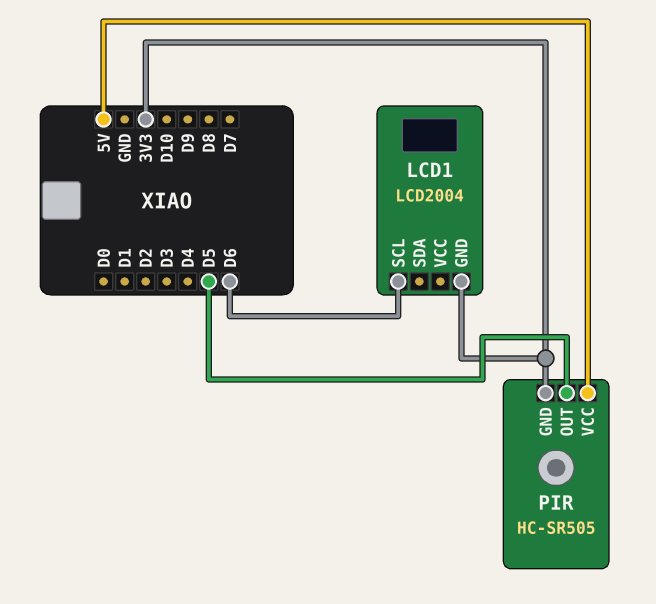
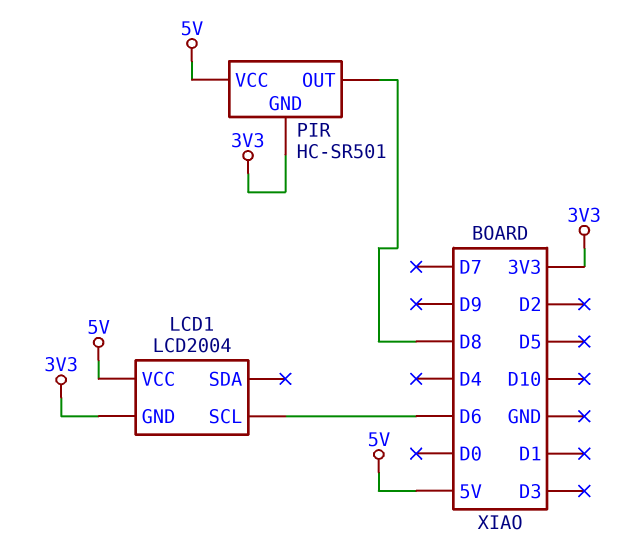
LCD1 pin VCC: none -> 5V
PIR: HC-SR505 -> HC-SR501
PIR pin OUT: D5 -> D8

